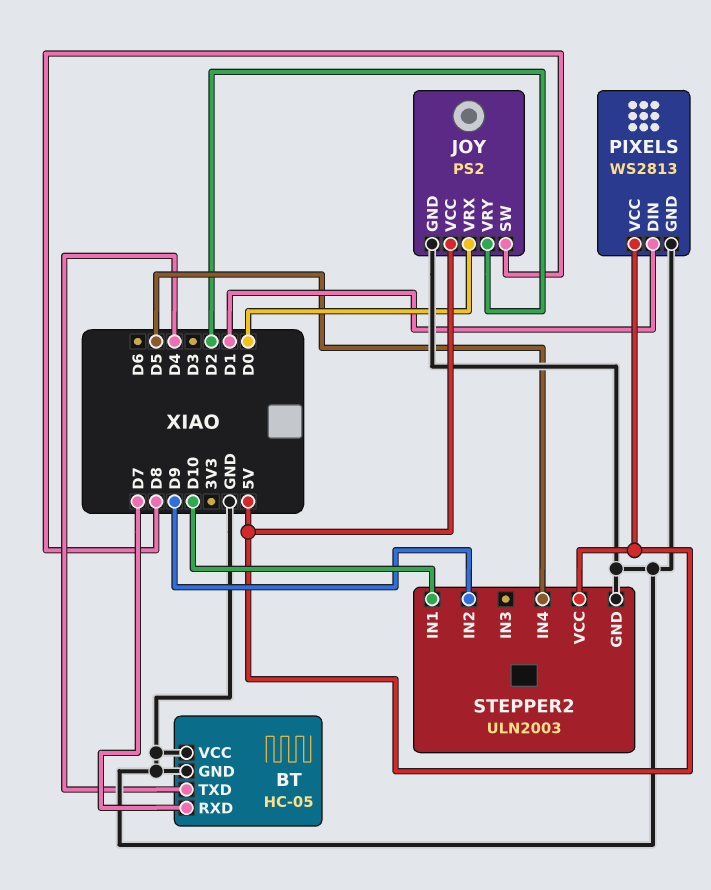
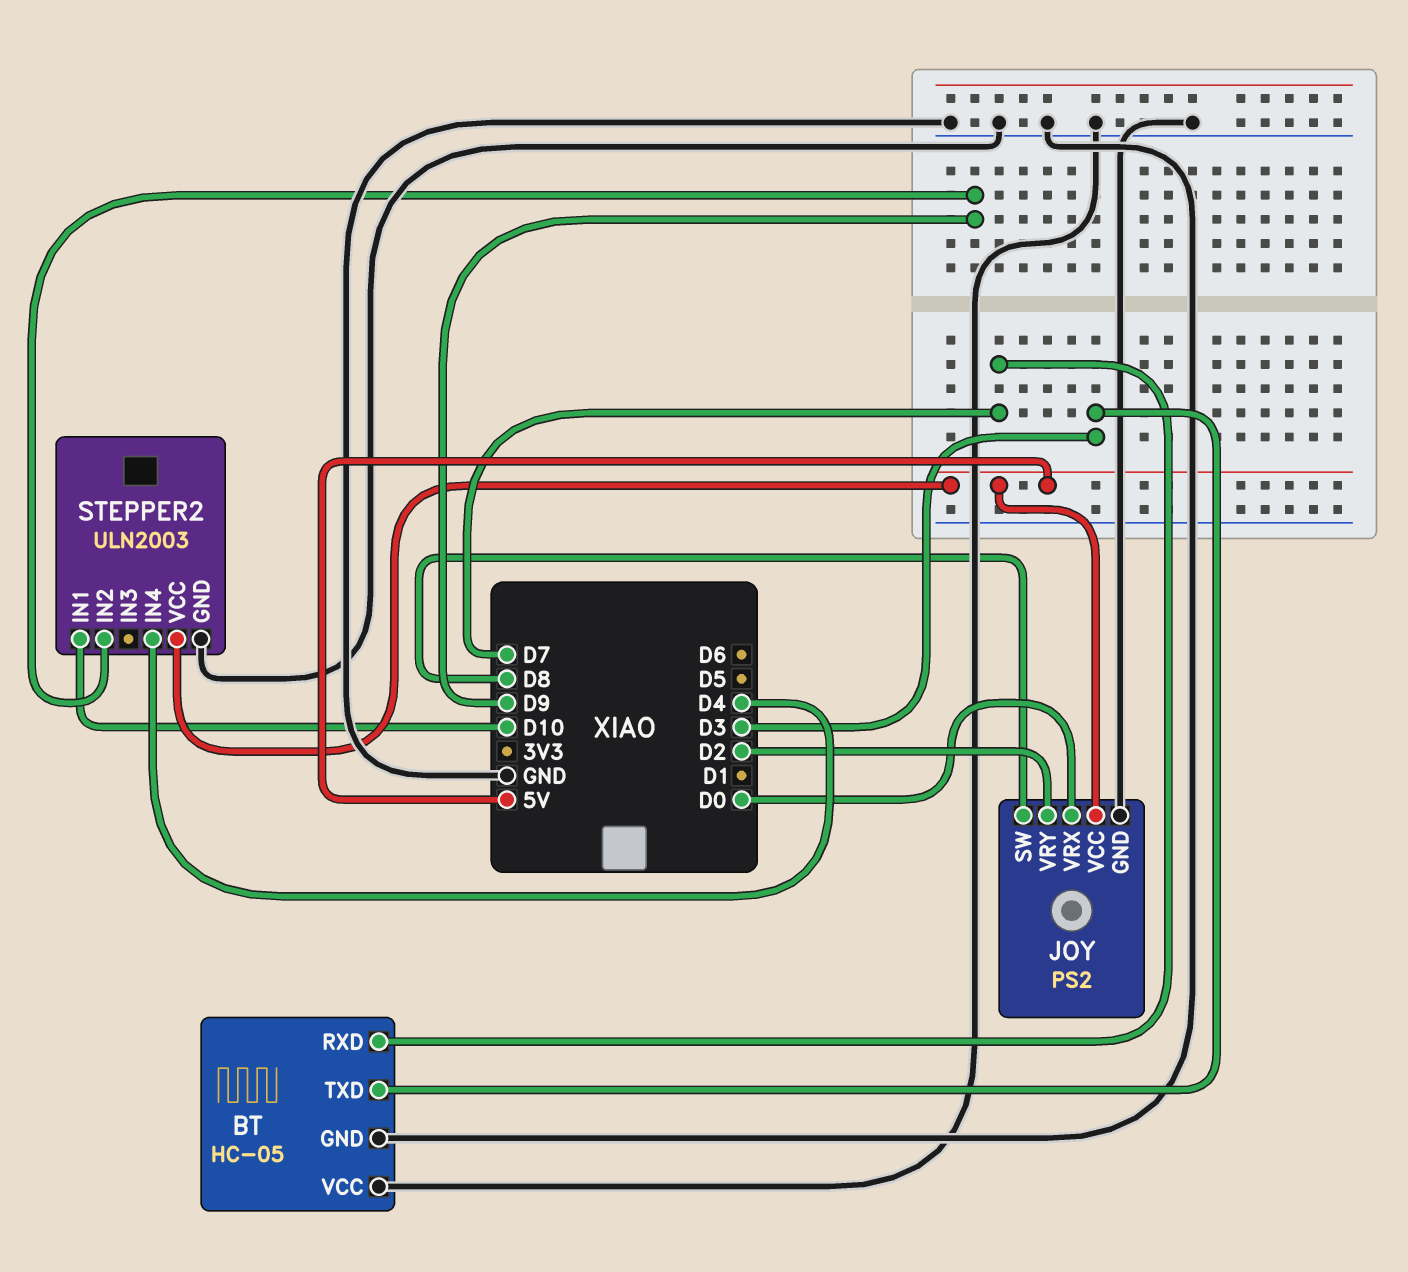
BT pin TXD: D4 -> D3
PIXELS: WS2813 -> none
PIXELS pin DIN: D1 -> none
PIXELS pin GND: GND -> none
PIXELS pin VCC: 5V -> none
STEPPER2 pin IN4: D5 -> D4

